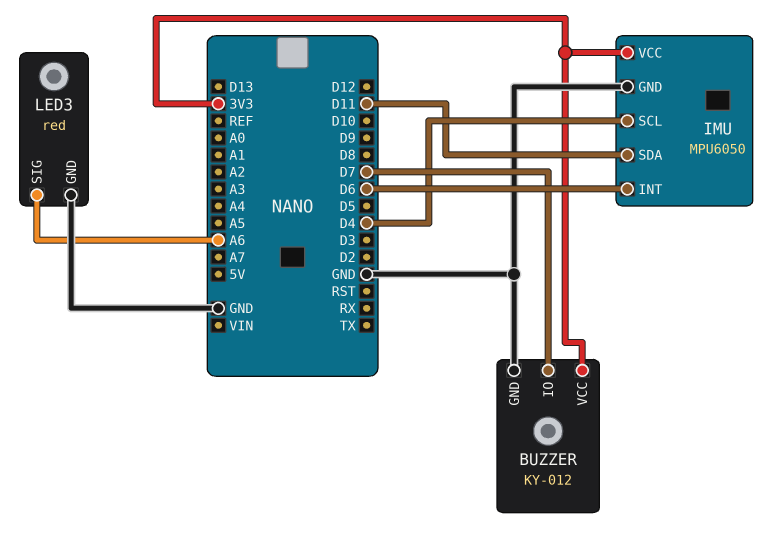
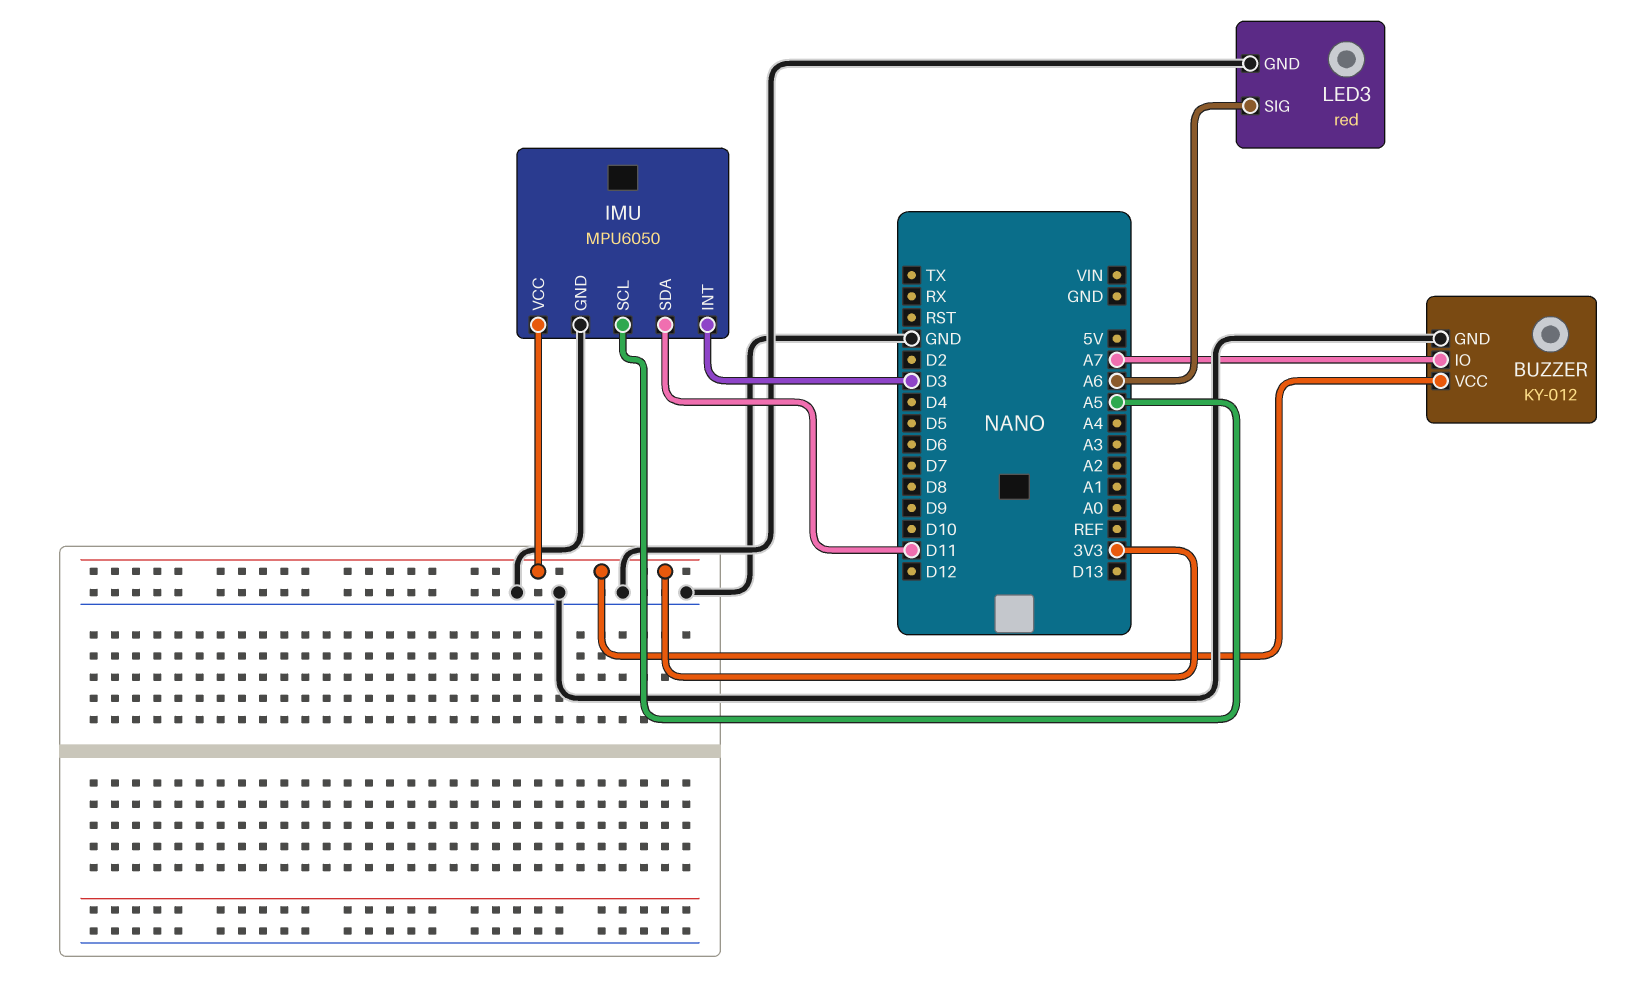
BUZZER pin IO: D7 -> A7
IMU pin INT: D6 -> D3
IMU pin SCL: D4 -> A5

